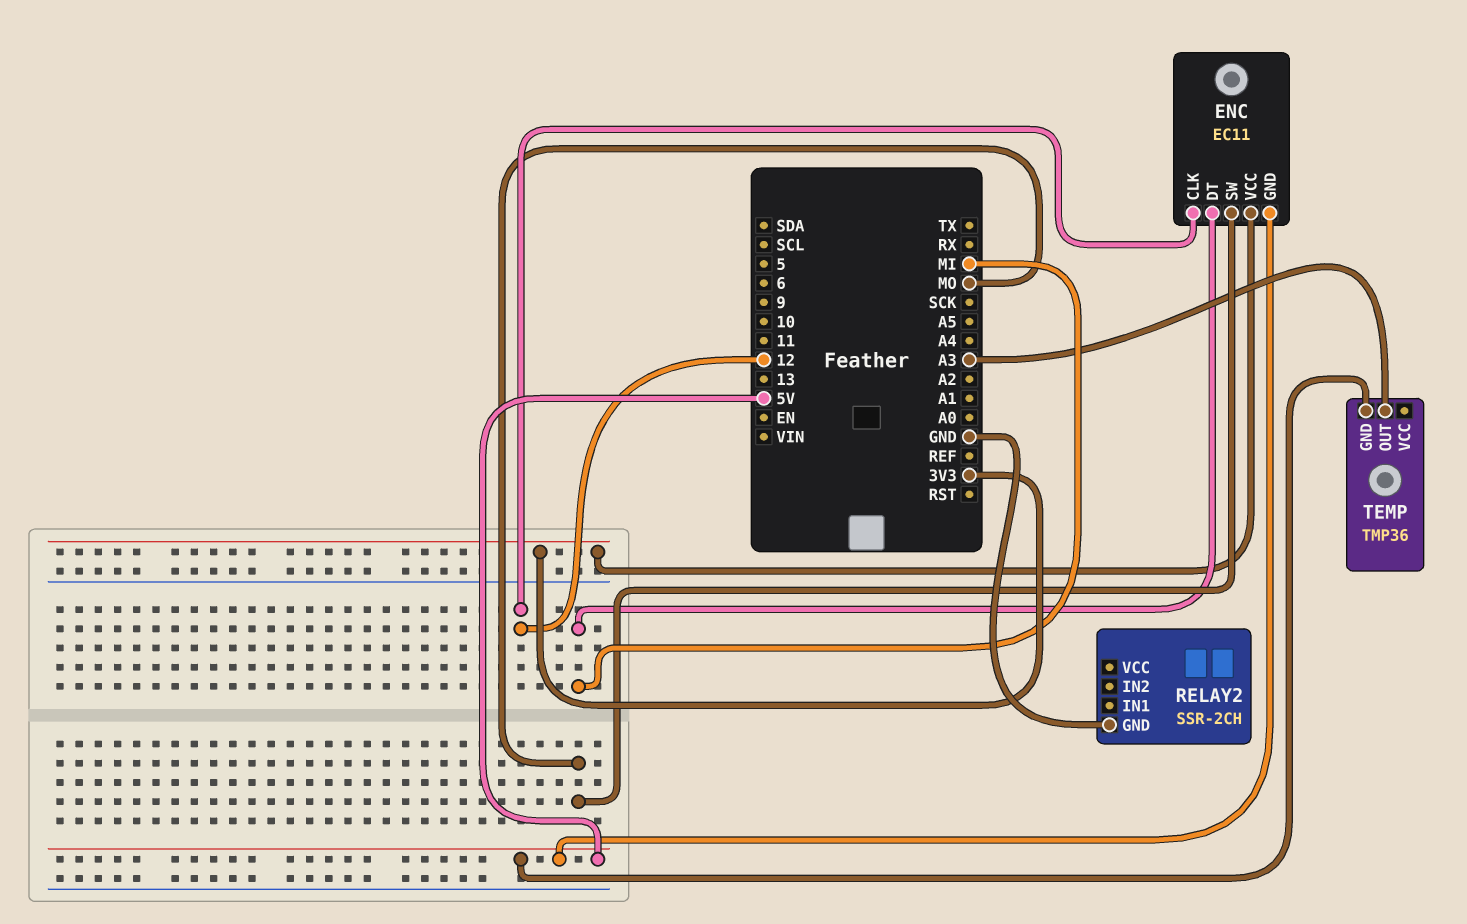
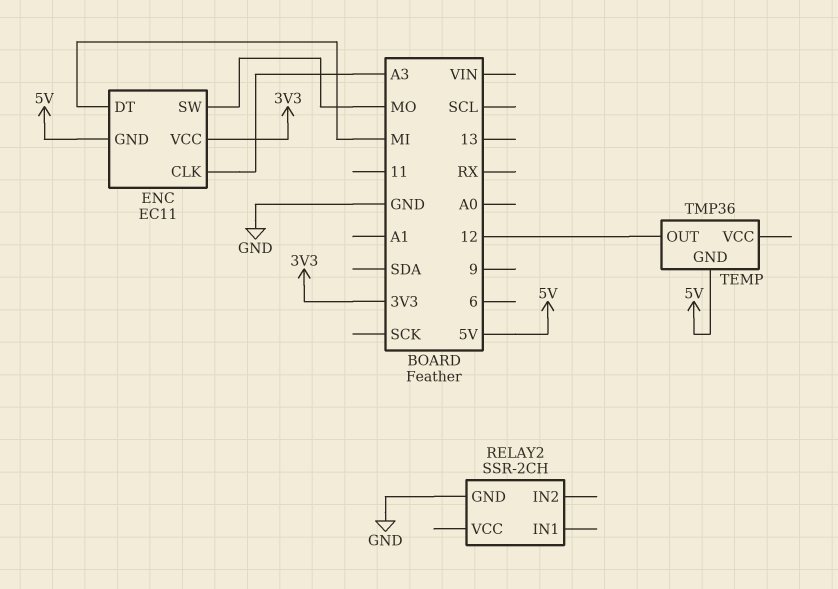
ENC pin CLK: 12 -> A3
TEMP pin OUT: A3 -> 12

